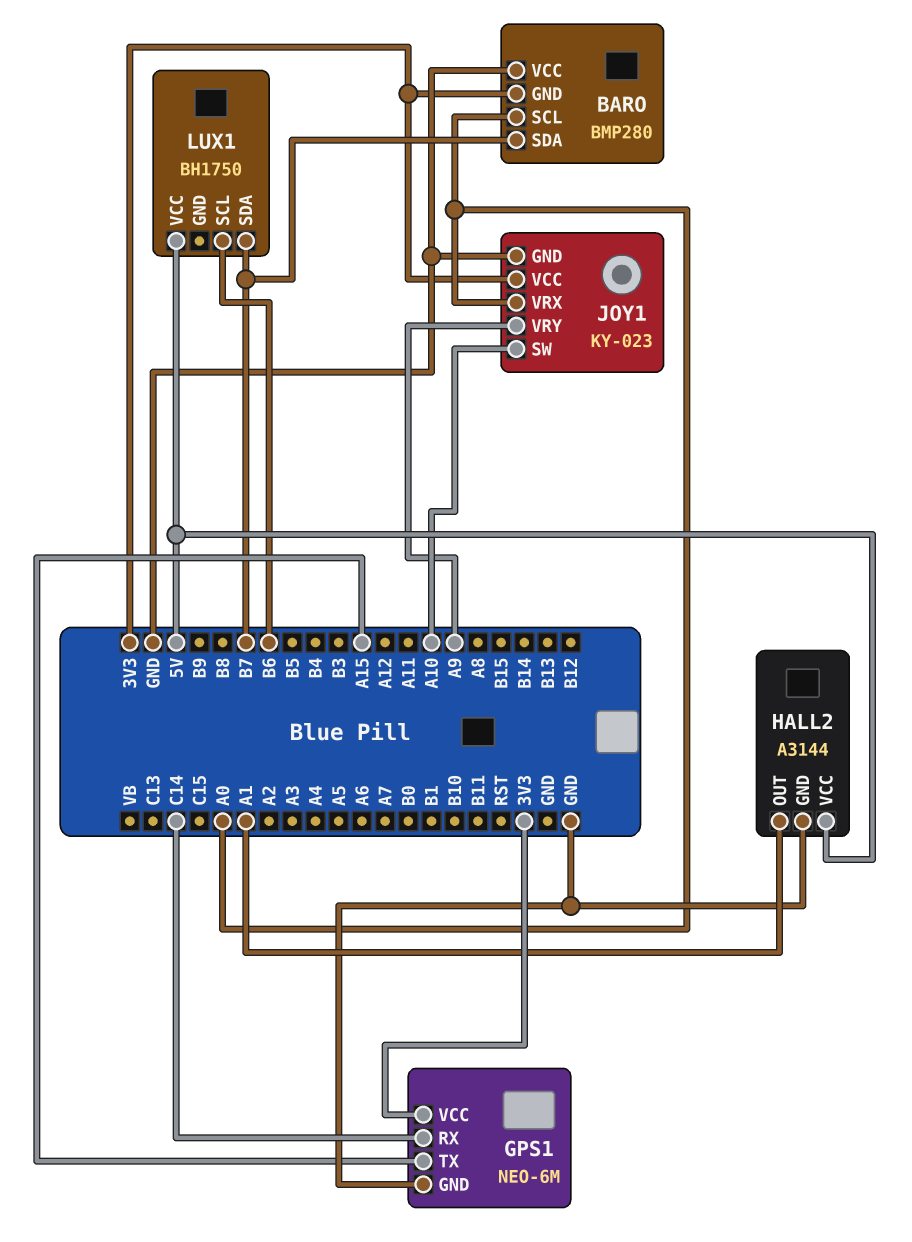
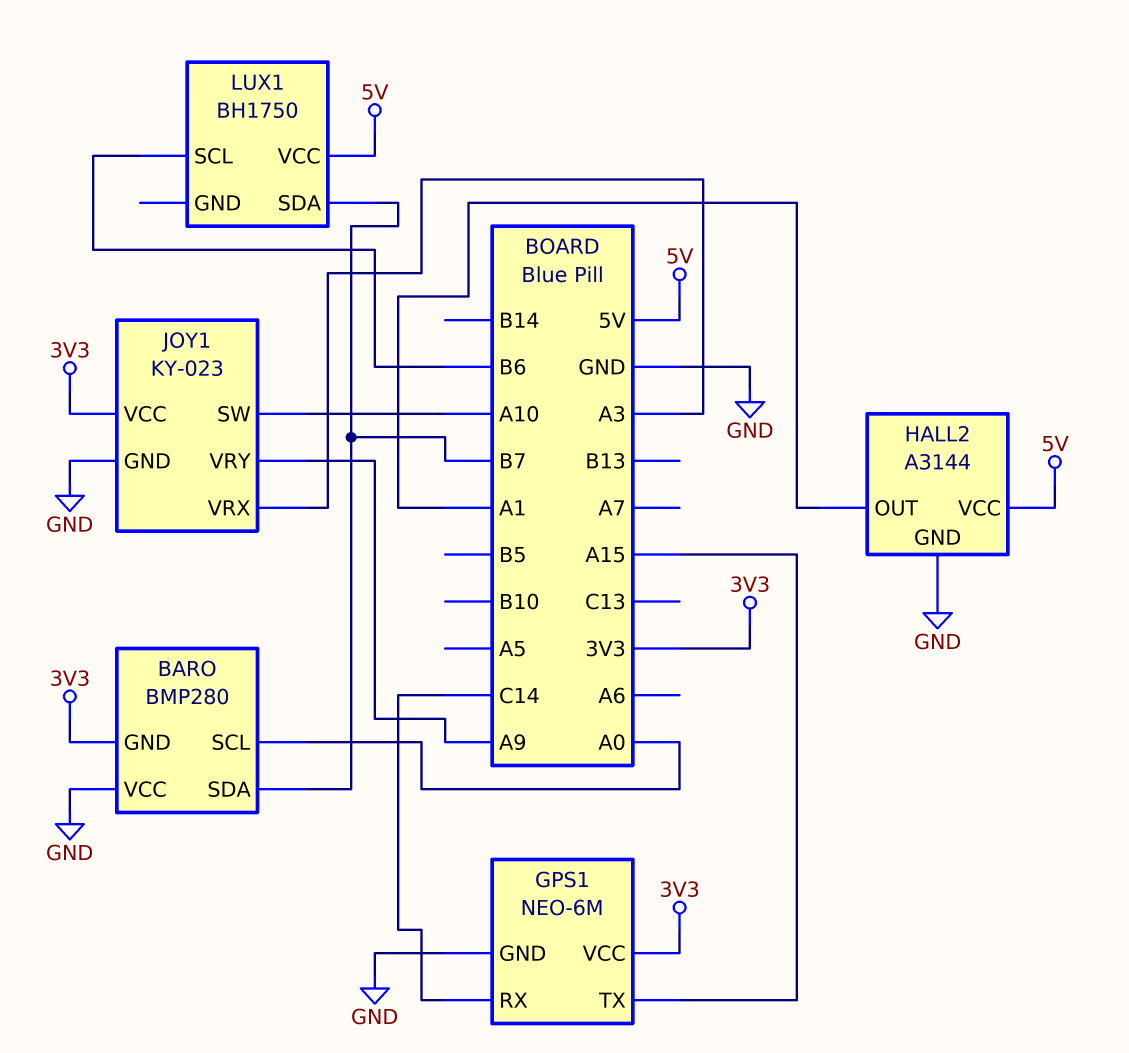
JOY1 pin VRX: A0 -> A3

